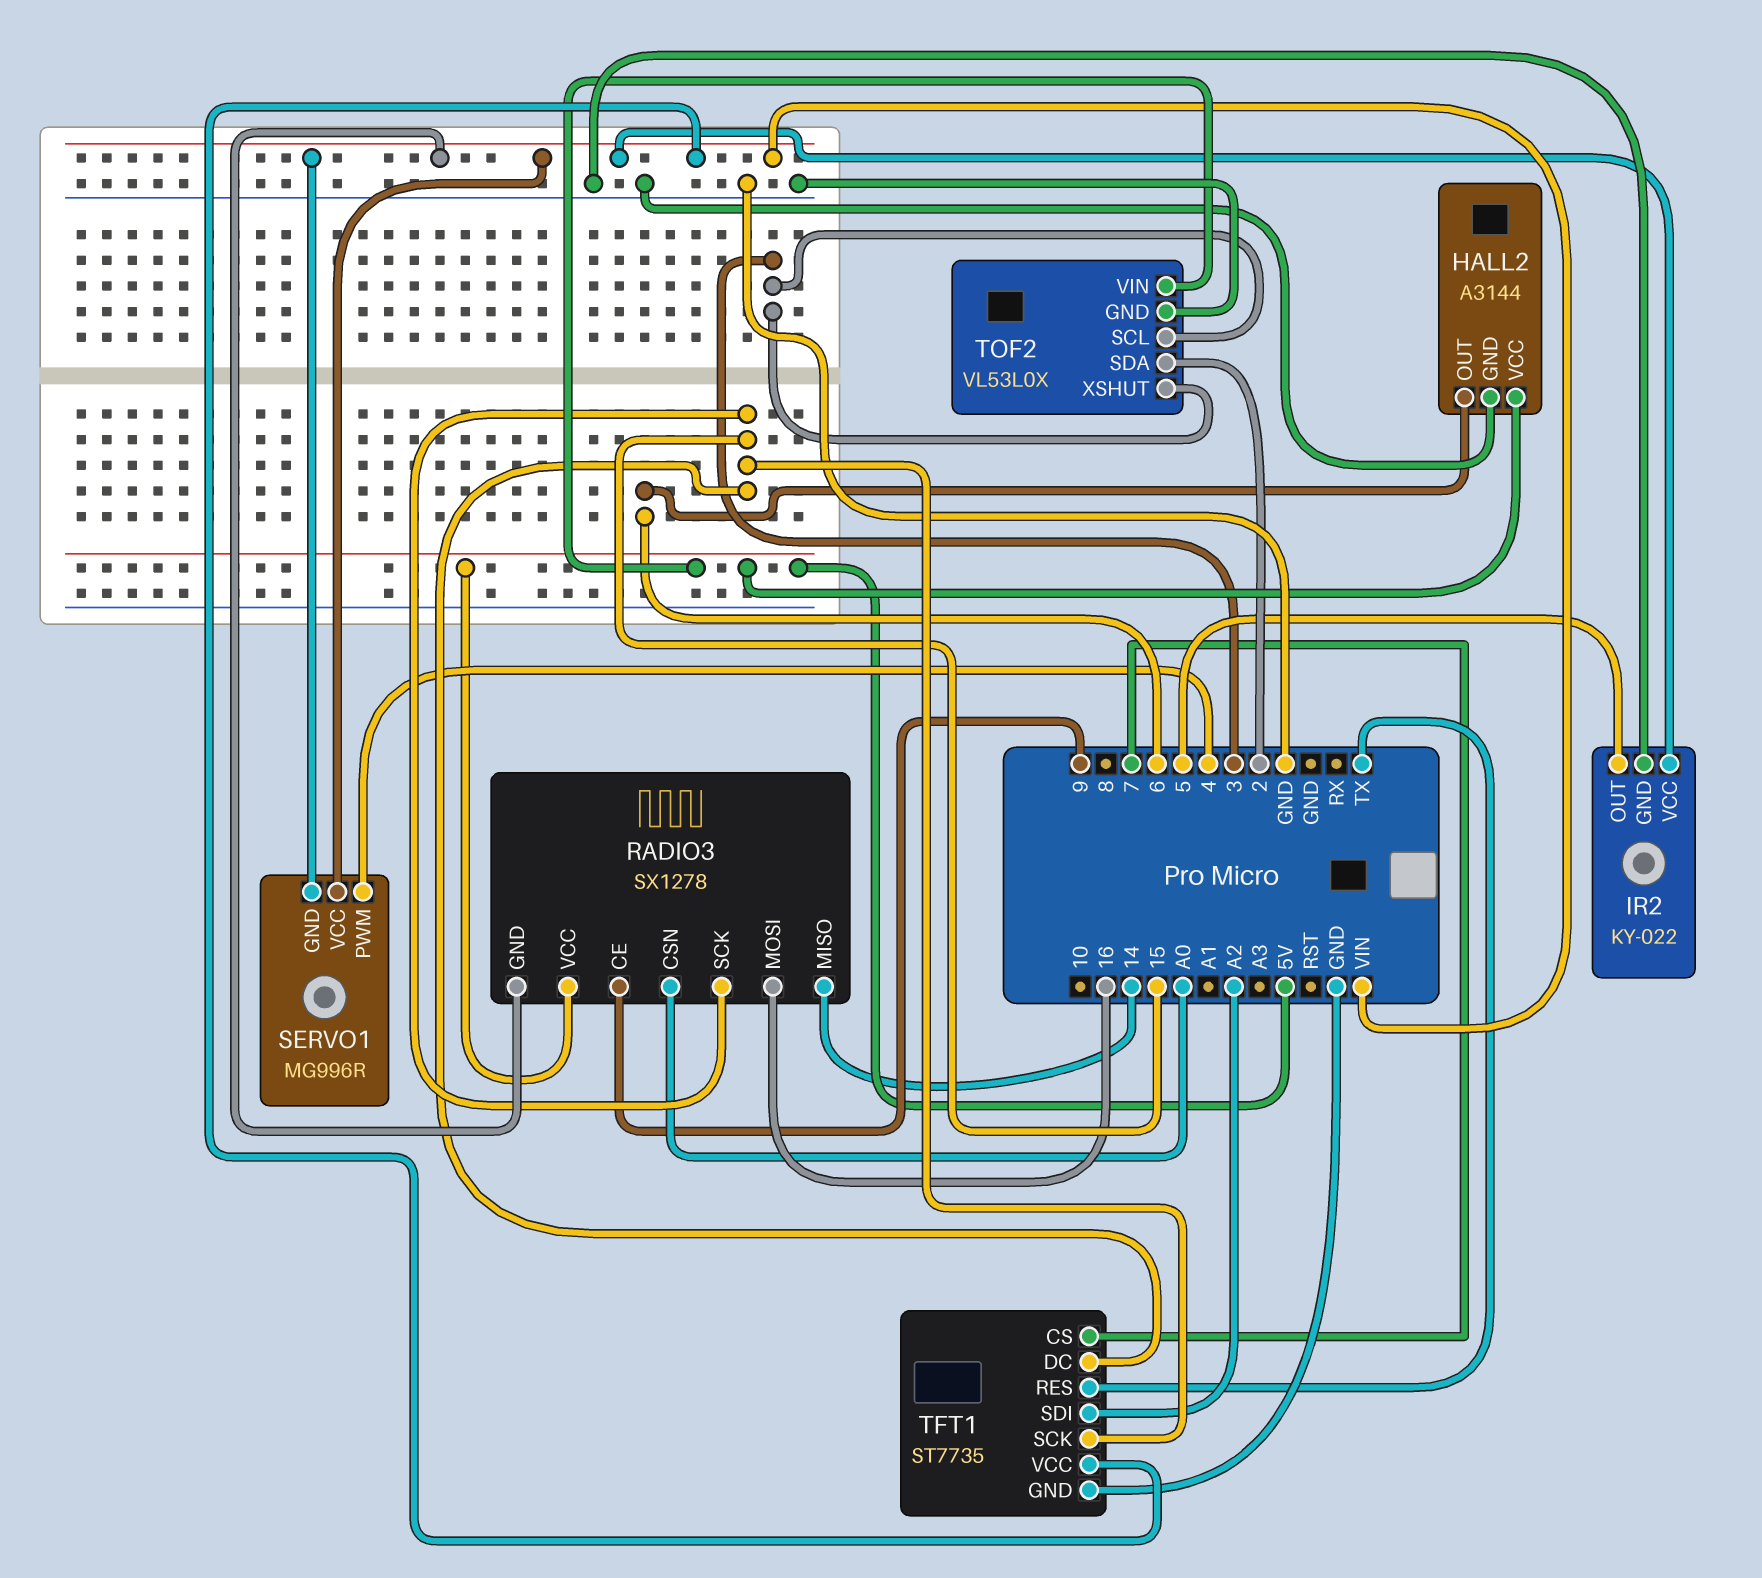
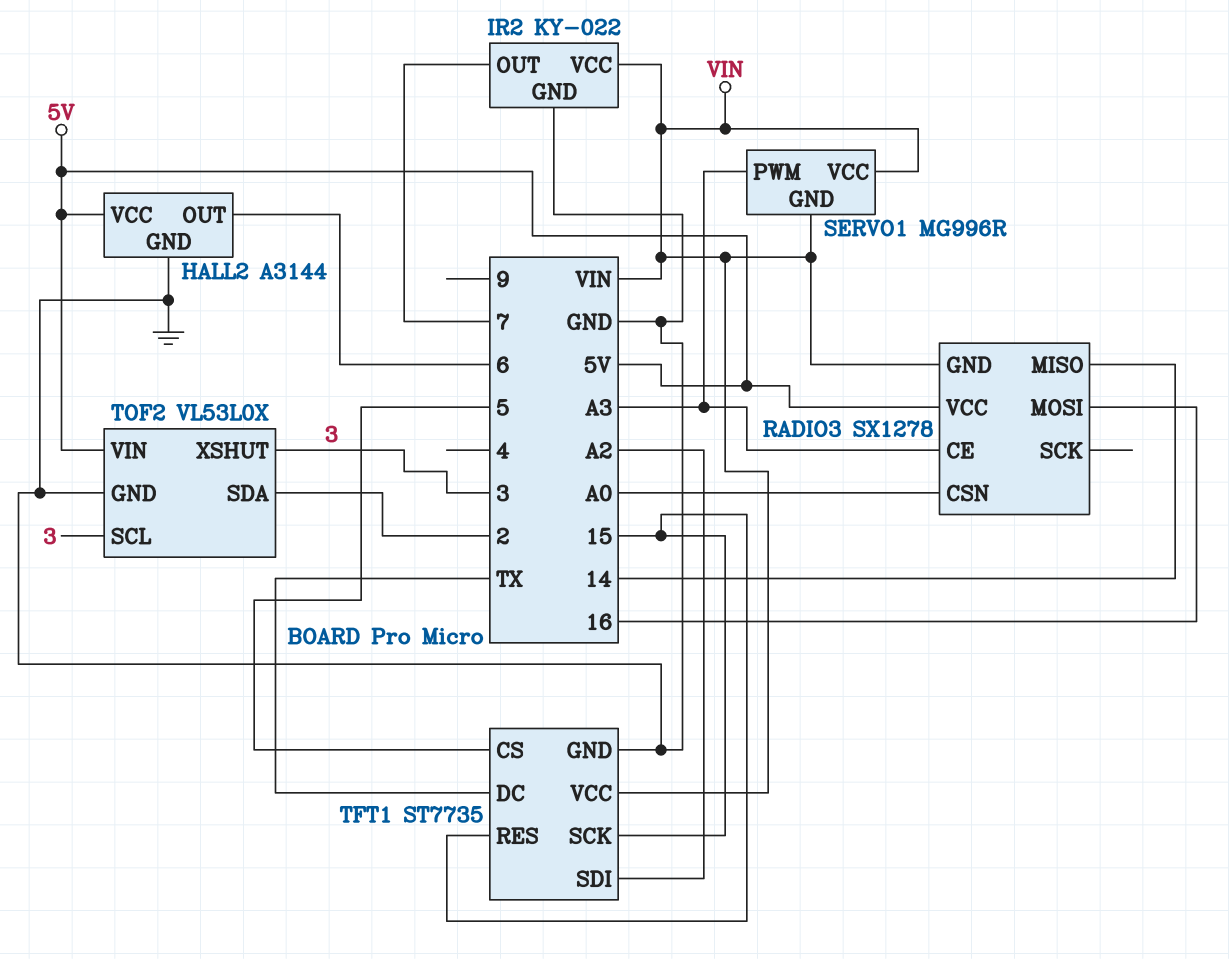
IR2 pin OUT: 5 -> 7
RADIO3 pin CE: 9 -> A3
RADIO3 pin SCK: 15 -> none
SERVO1 pin PWM: 4 -> A3
TFT1 pin CS: 7 -> 5
TFT1 pin DC: 15 -> TX
TFT1 pin RES: TX -> 15

